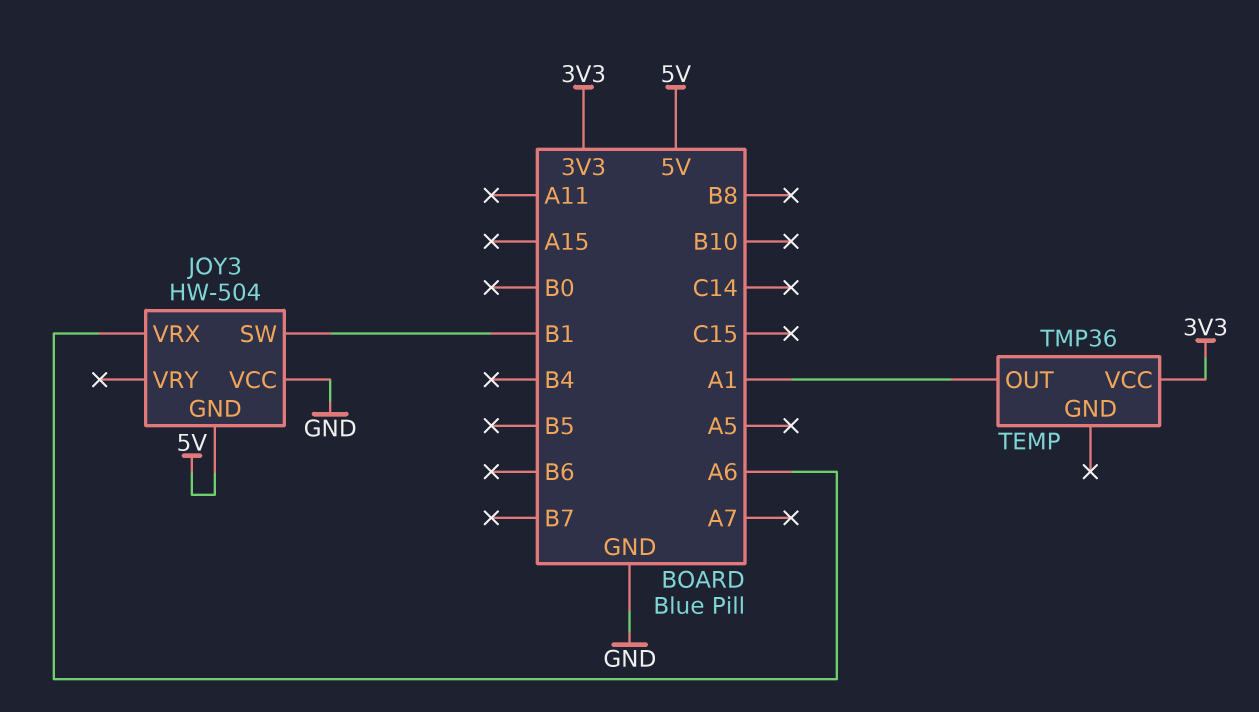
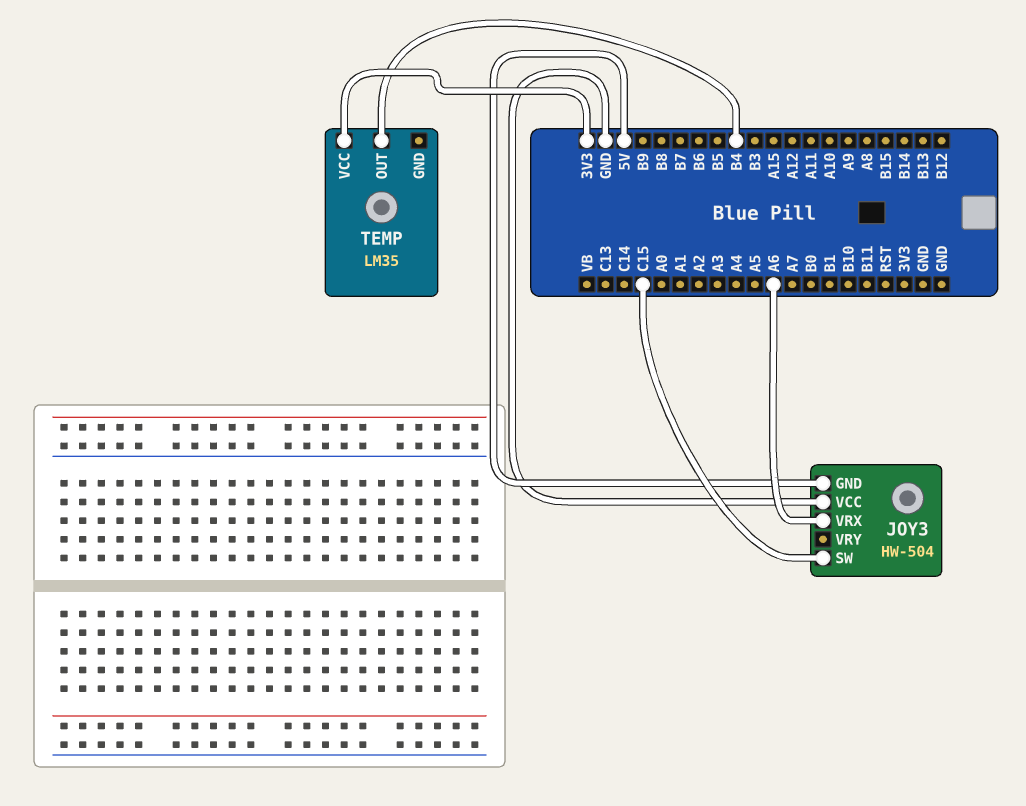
JOY3 pin SW: B1 -> C15
TEMP: TMP36 -> LM35
TEMP pin OUT: A1 -> B4

